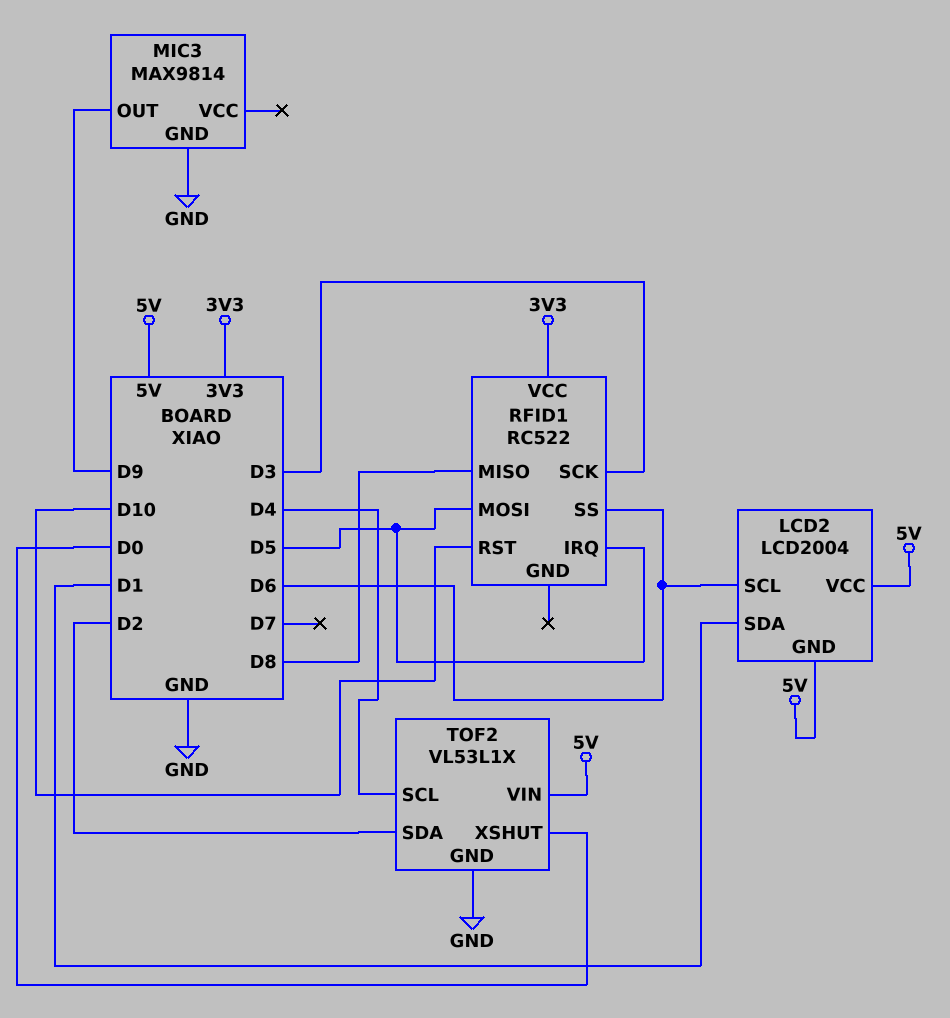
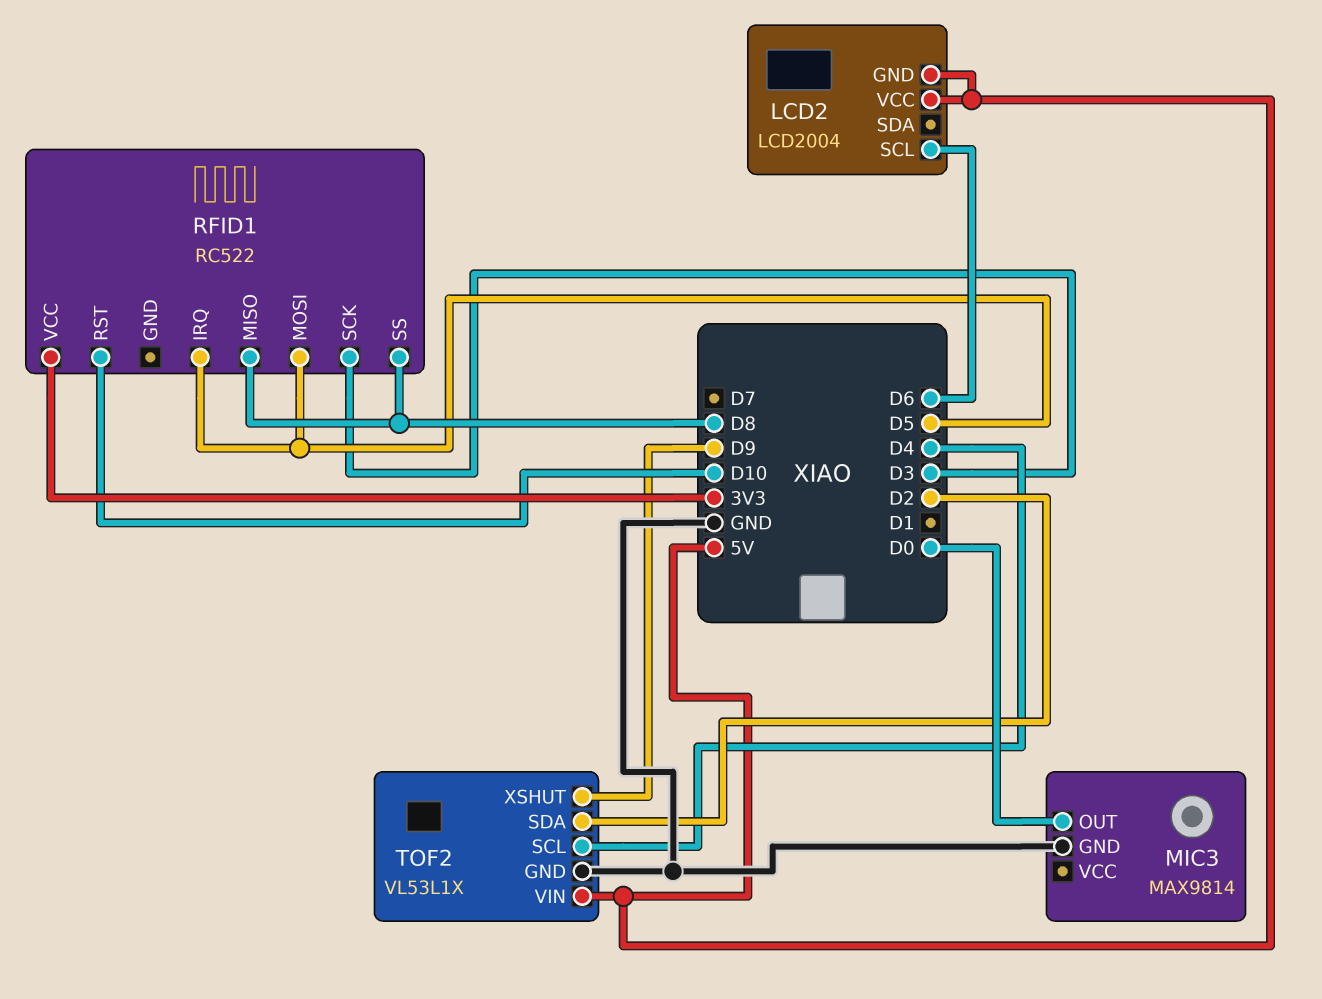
LCD2 pin SDA: D1 -> none
MIC3 pin OUT: D9 -> D0
RFID1 pin SS: D6 -> D8
TOF2 pin XSHUT: D0 -> D9

